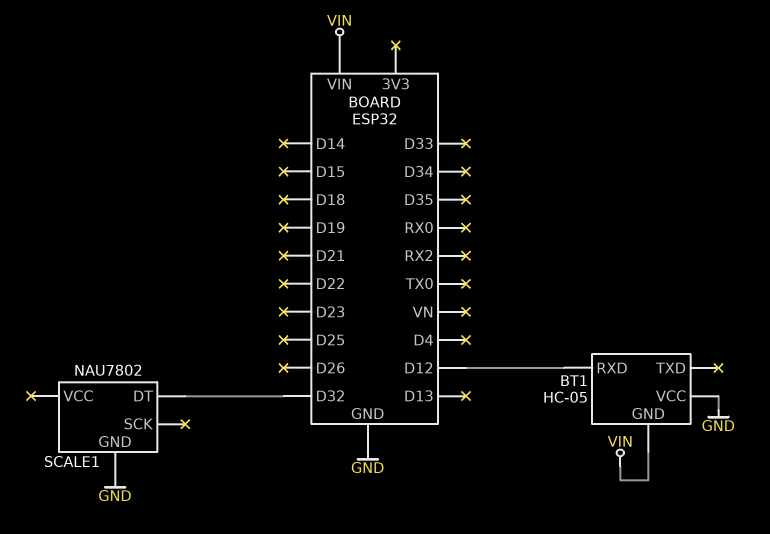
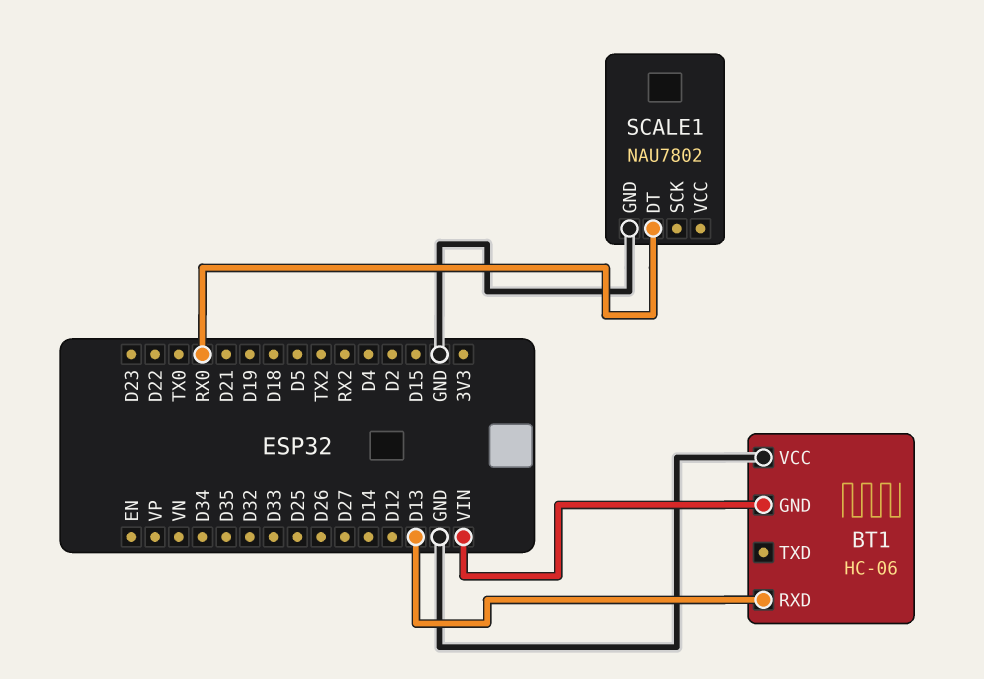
BT1: HC-05 -> HC-06
BT1 pin RXD: D12 -> D13
SCALE1 pin DT: D32 -> RX0

